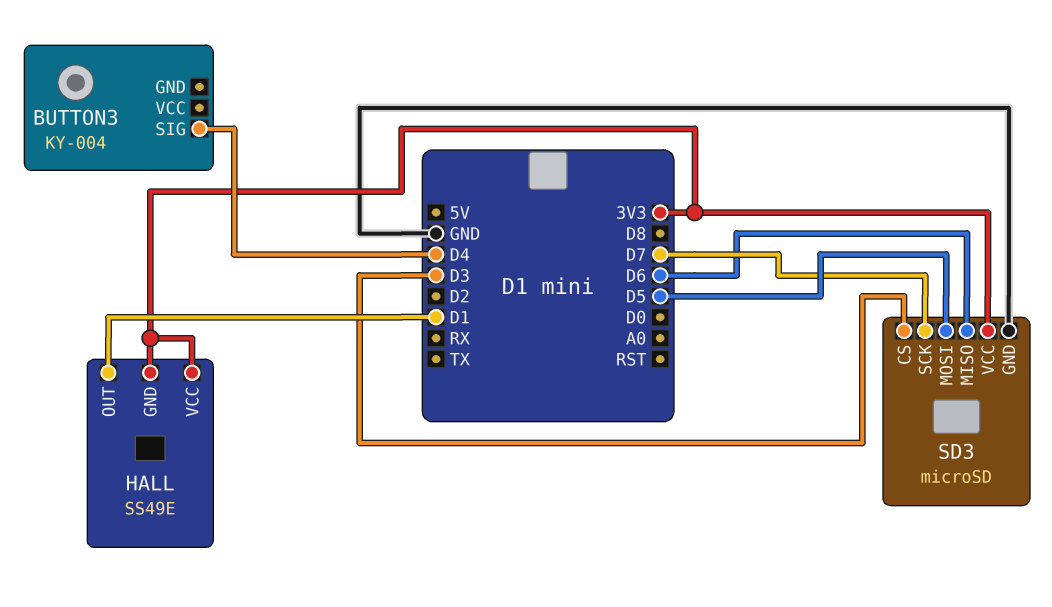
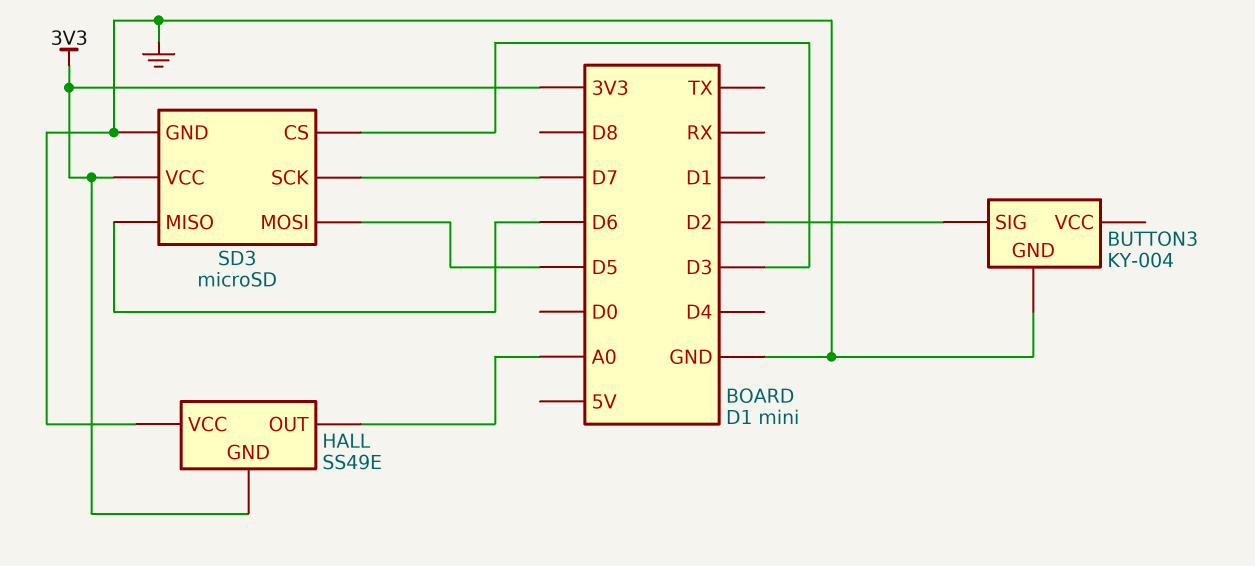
BUTTON3 pin GND: none -> GND
BUTTON3 pin SIG: D4 -> D2
HALL pin OUT: D1 -> A0
HALL pin VCC: 3V3 -> GND

